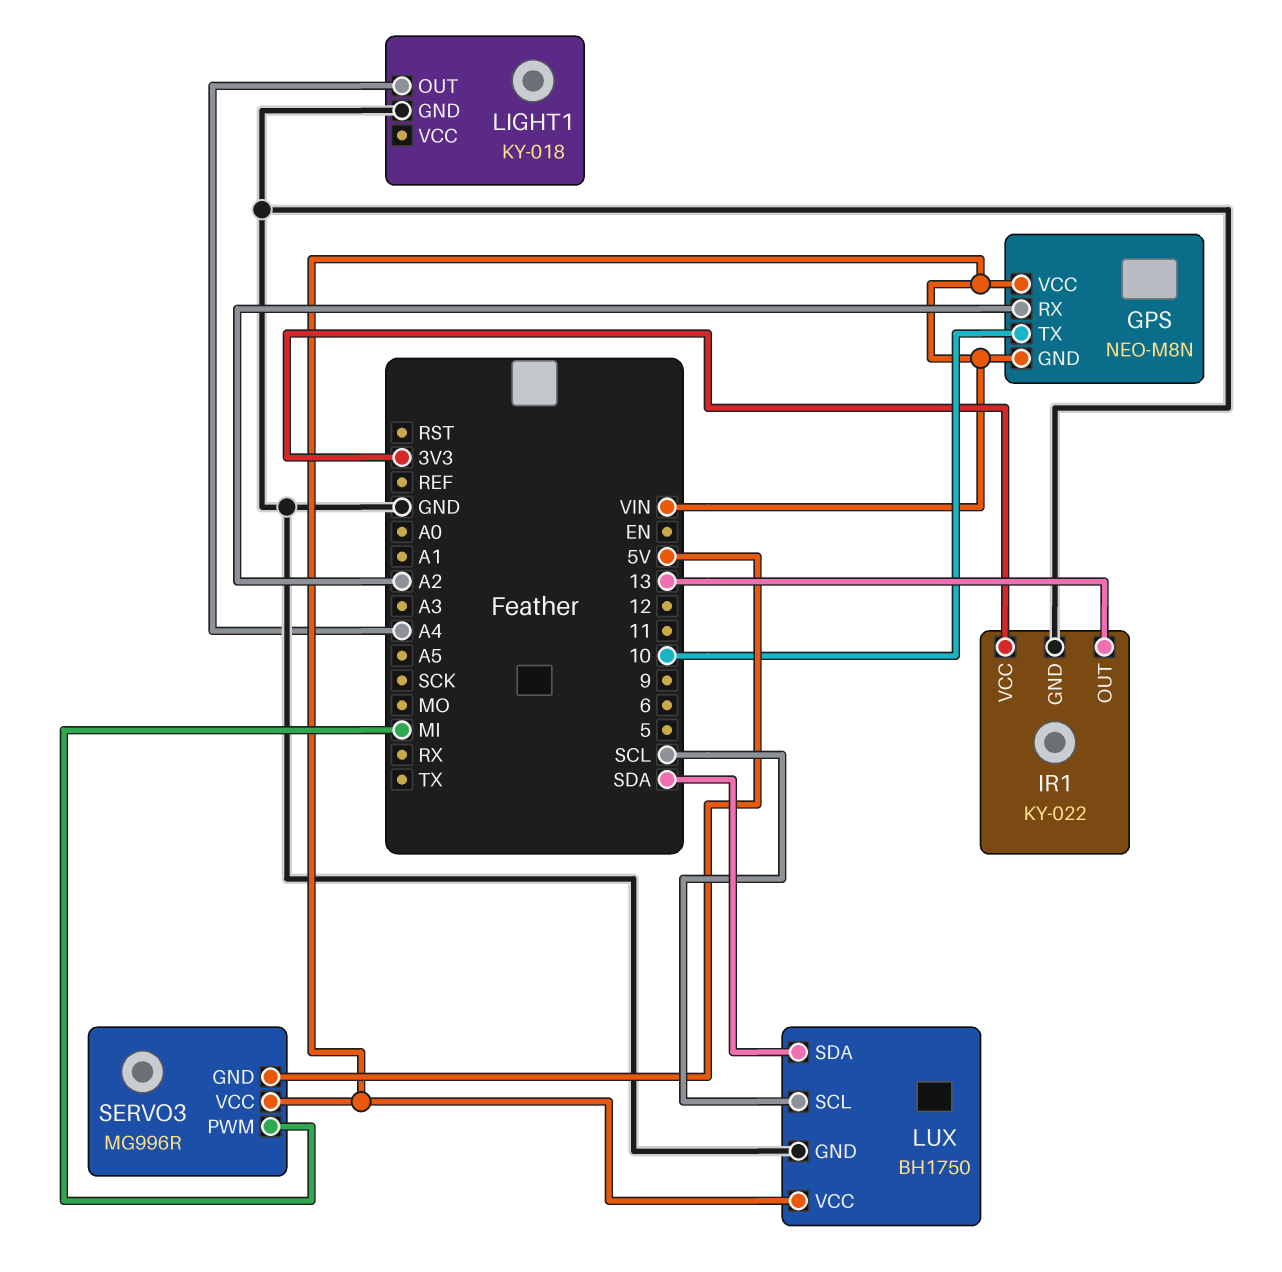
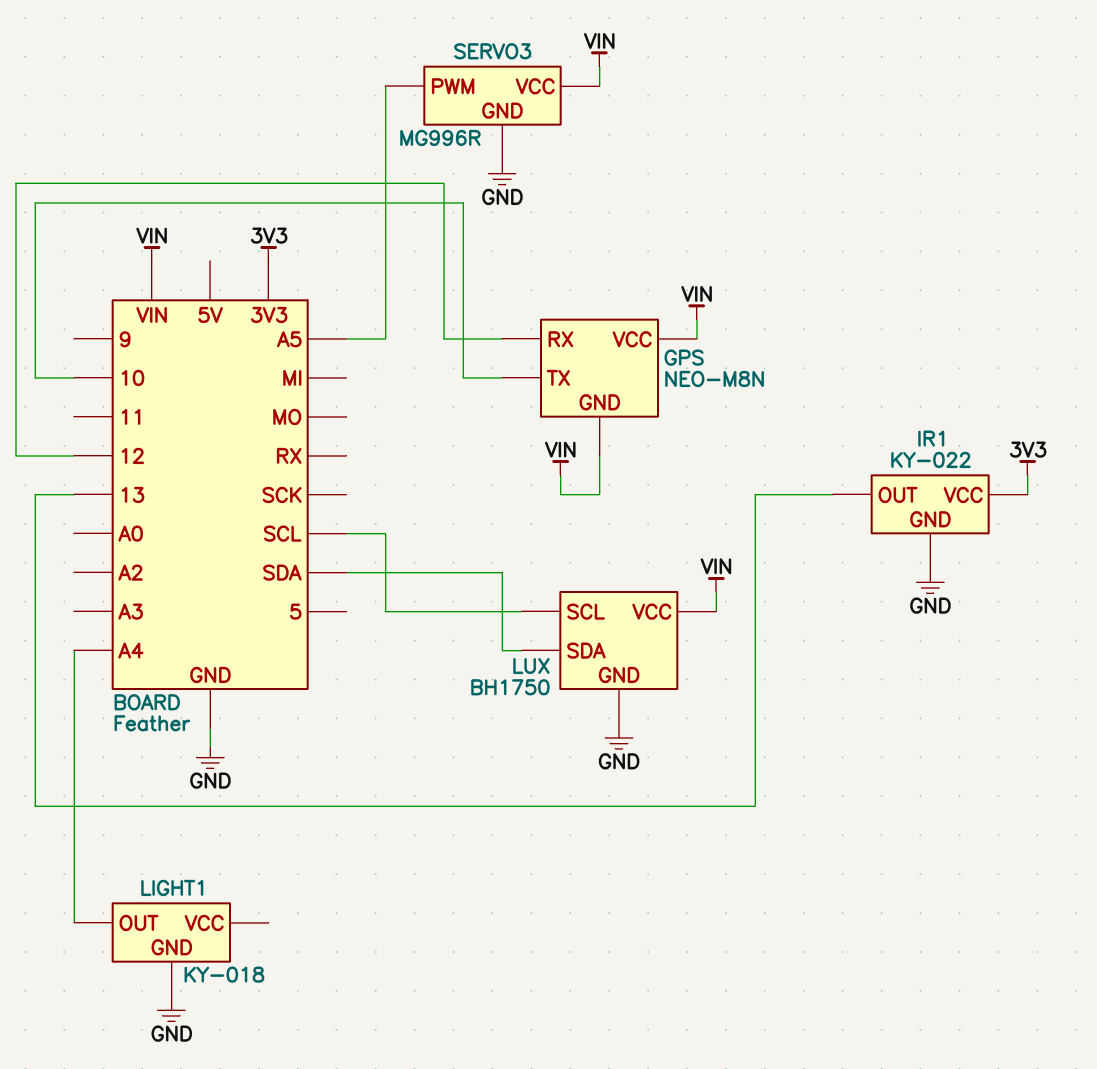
GPS pin RX: A2 -> 12
SERVO3 pin GND: 5V -> GND
SERVO3 pin PWM: MI -> A5

